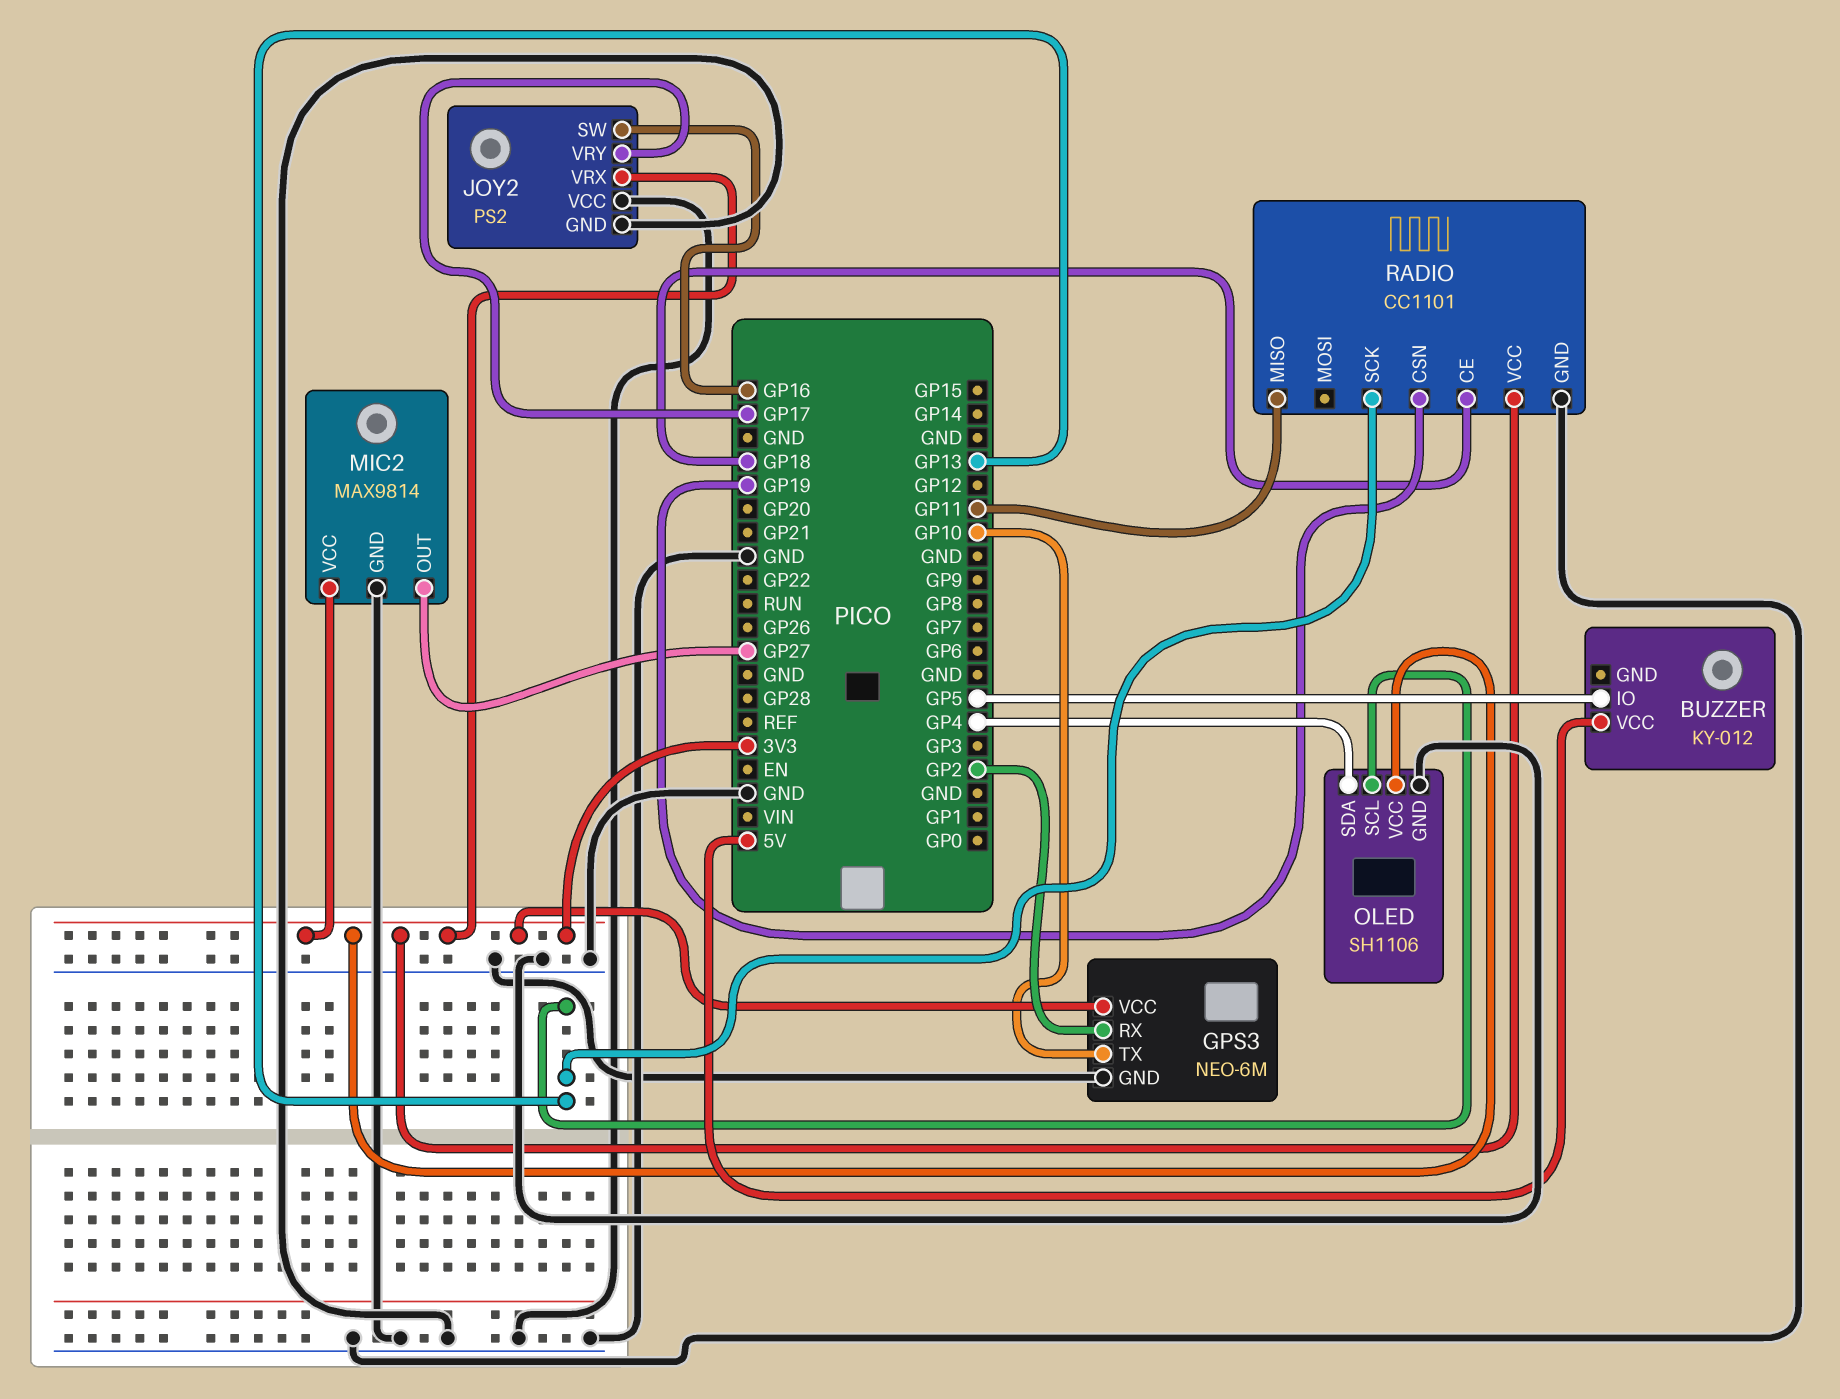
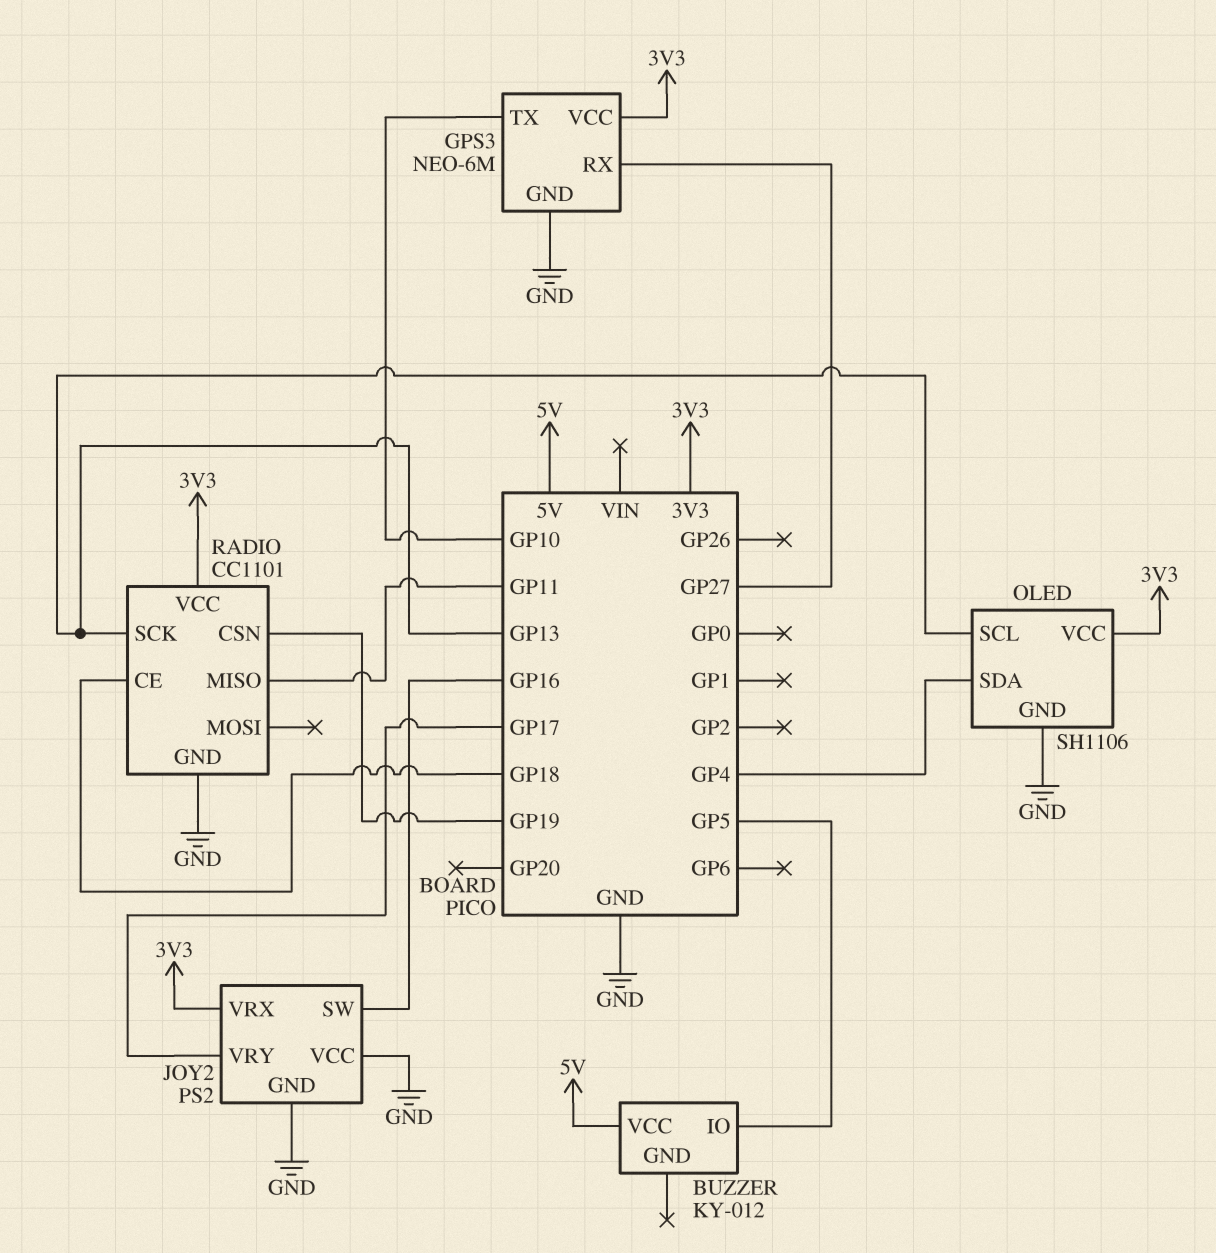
GPS3 pin RX: GP2 -> GP27
MIC2: MAX9814 -> none
MIC2 pin GND: GND -> none
MIC2 pin OUT: GP27 -> none
MIC2 pin VCC: 3V3 -> none

